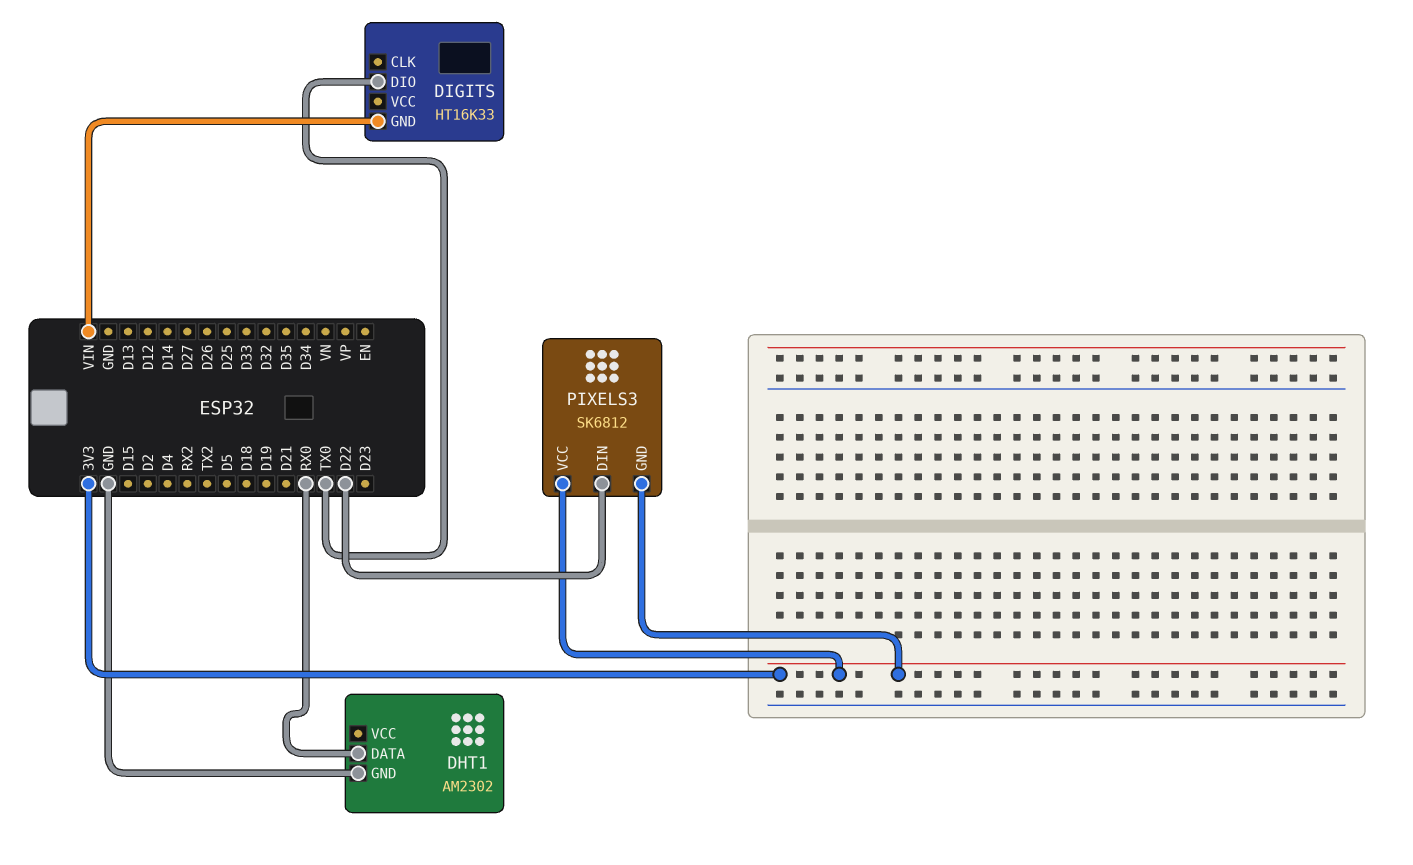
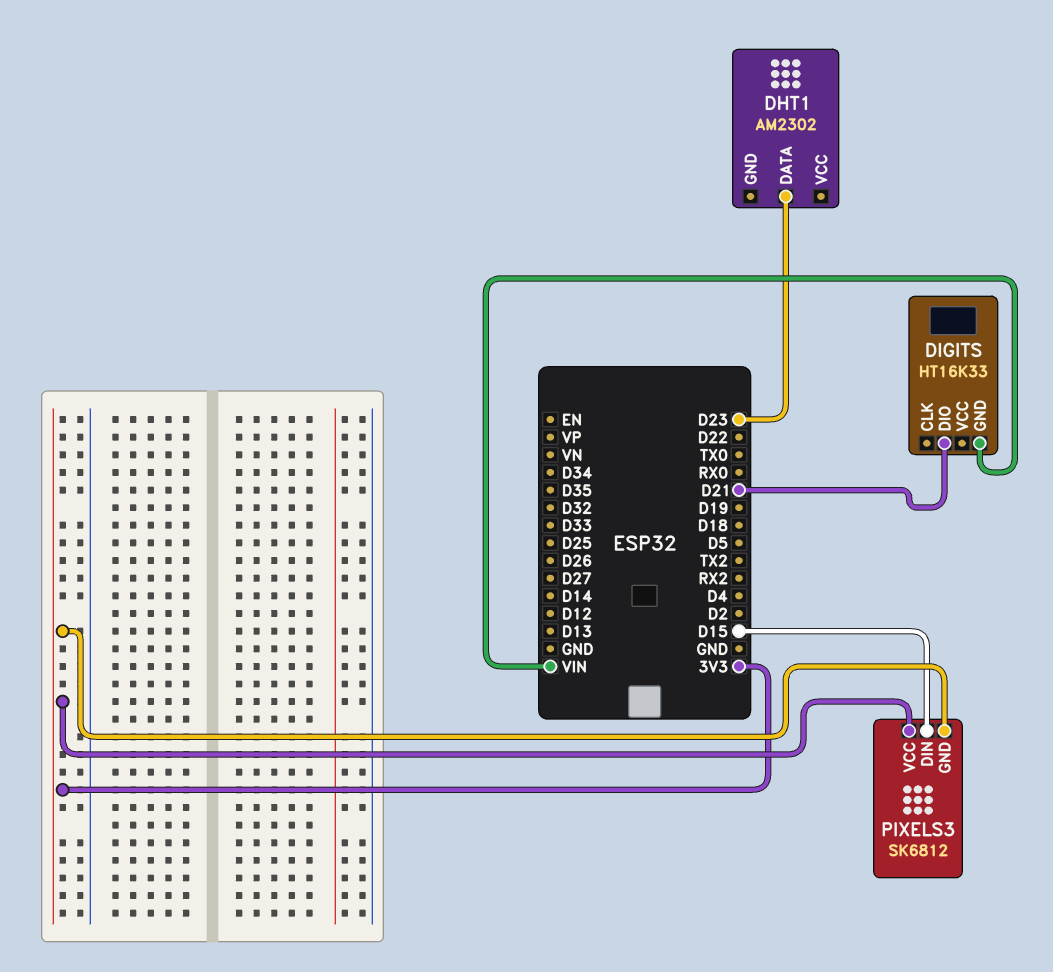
DHT1 pin DATA: RX0 -> D23
DHT1 pin GND: GND -> none
DIGITS pin DIO: TX0 -> D21
PIXELS3 pin DIN: D22 -> D15

